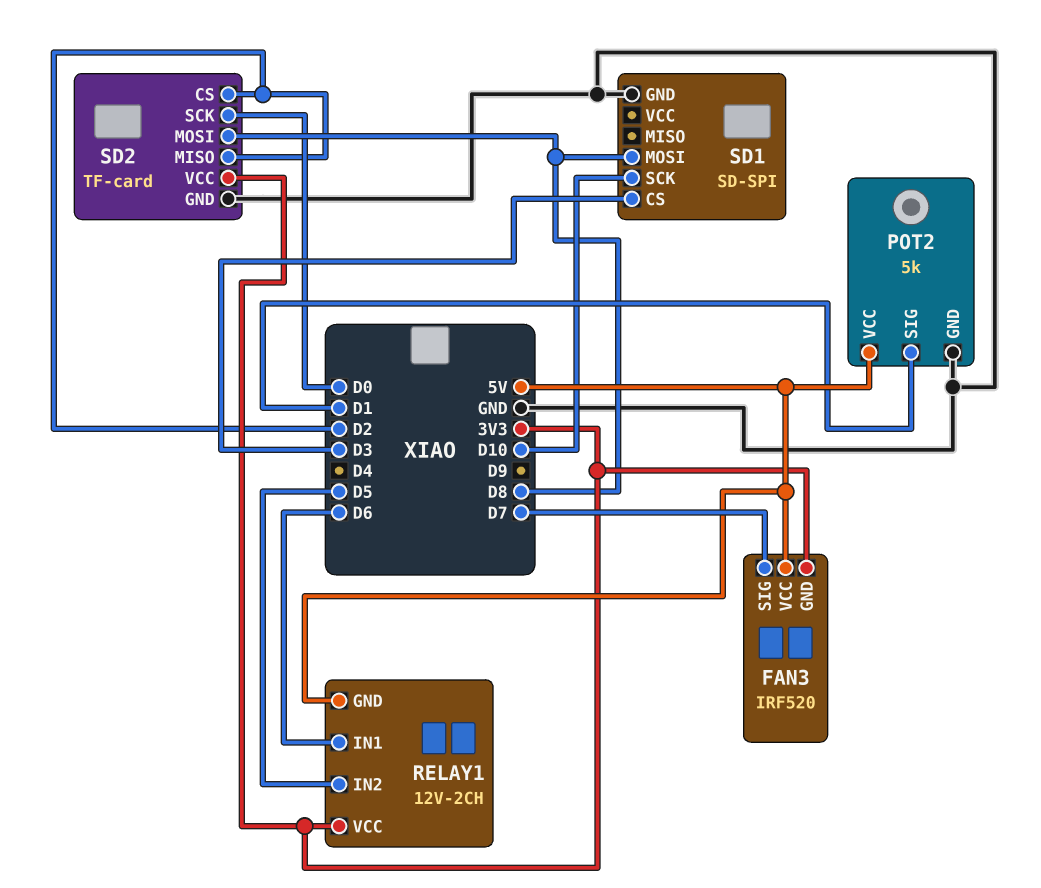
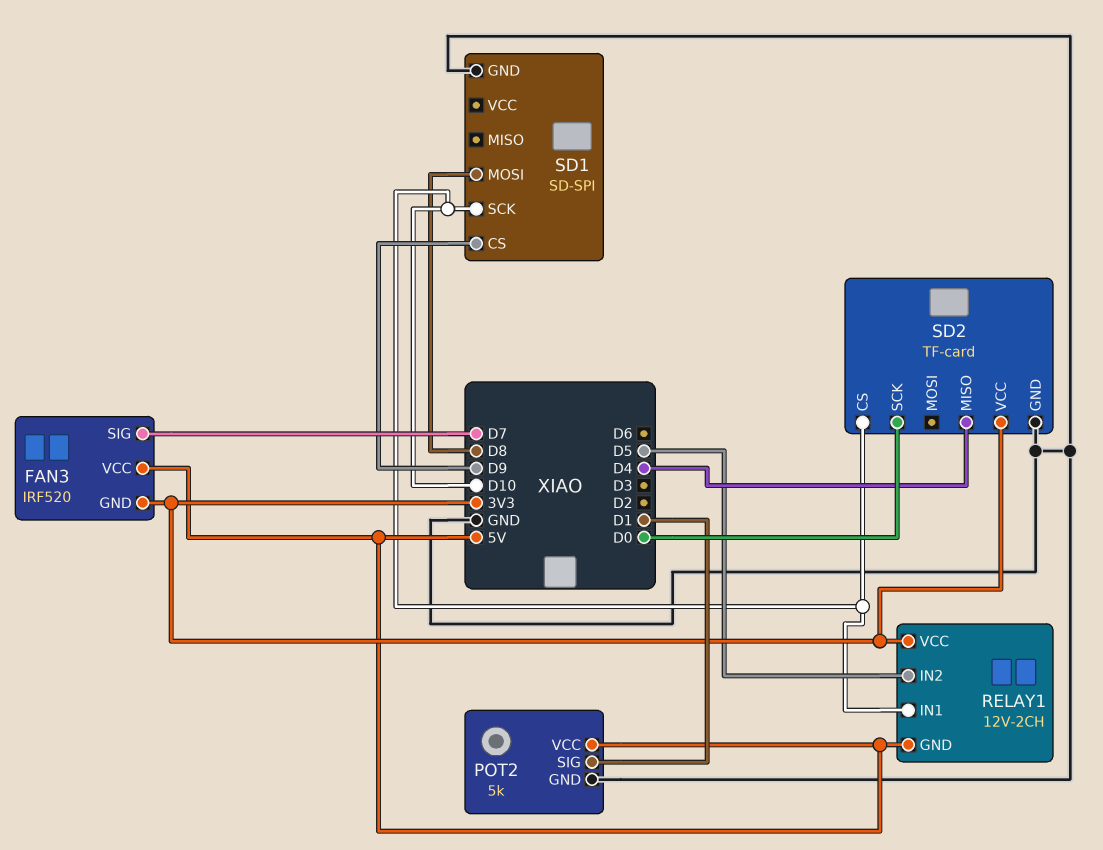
RELAY1 pin IN1: D6 -> D10
SD1 pin CS: D3 -> D9
SD2 pin CS: D2 -> D10
SD2 pin MISO: D2 -> D4
SD2 pin MOSI: D8 -> none

